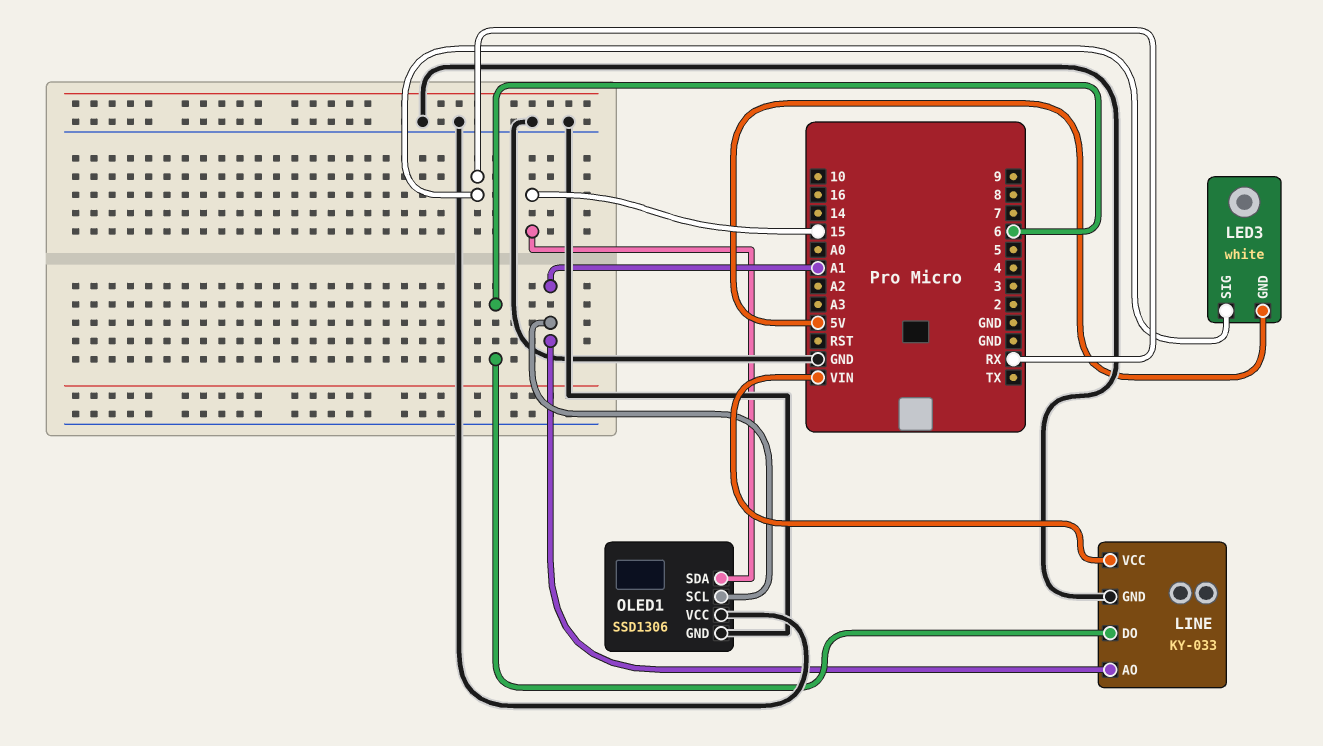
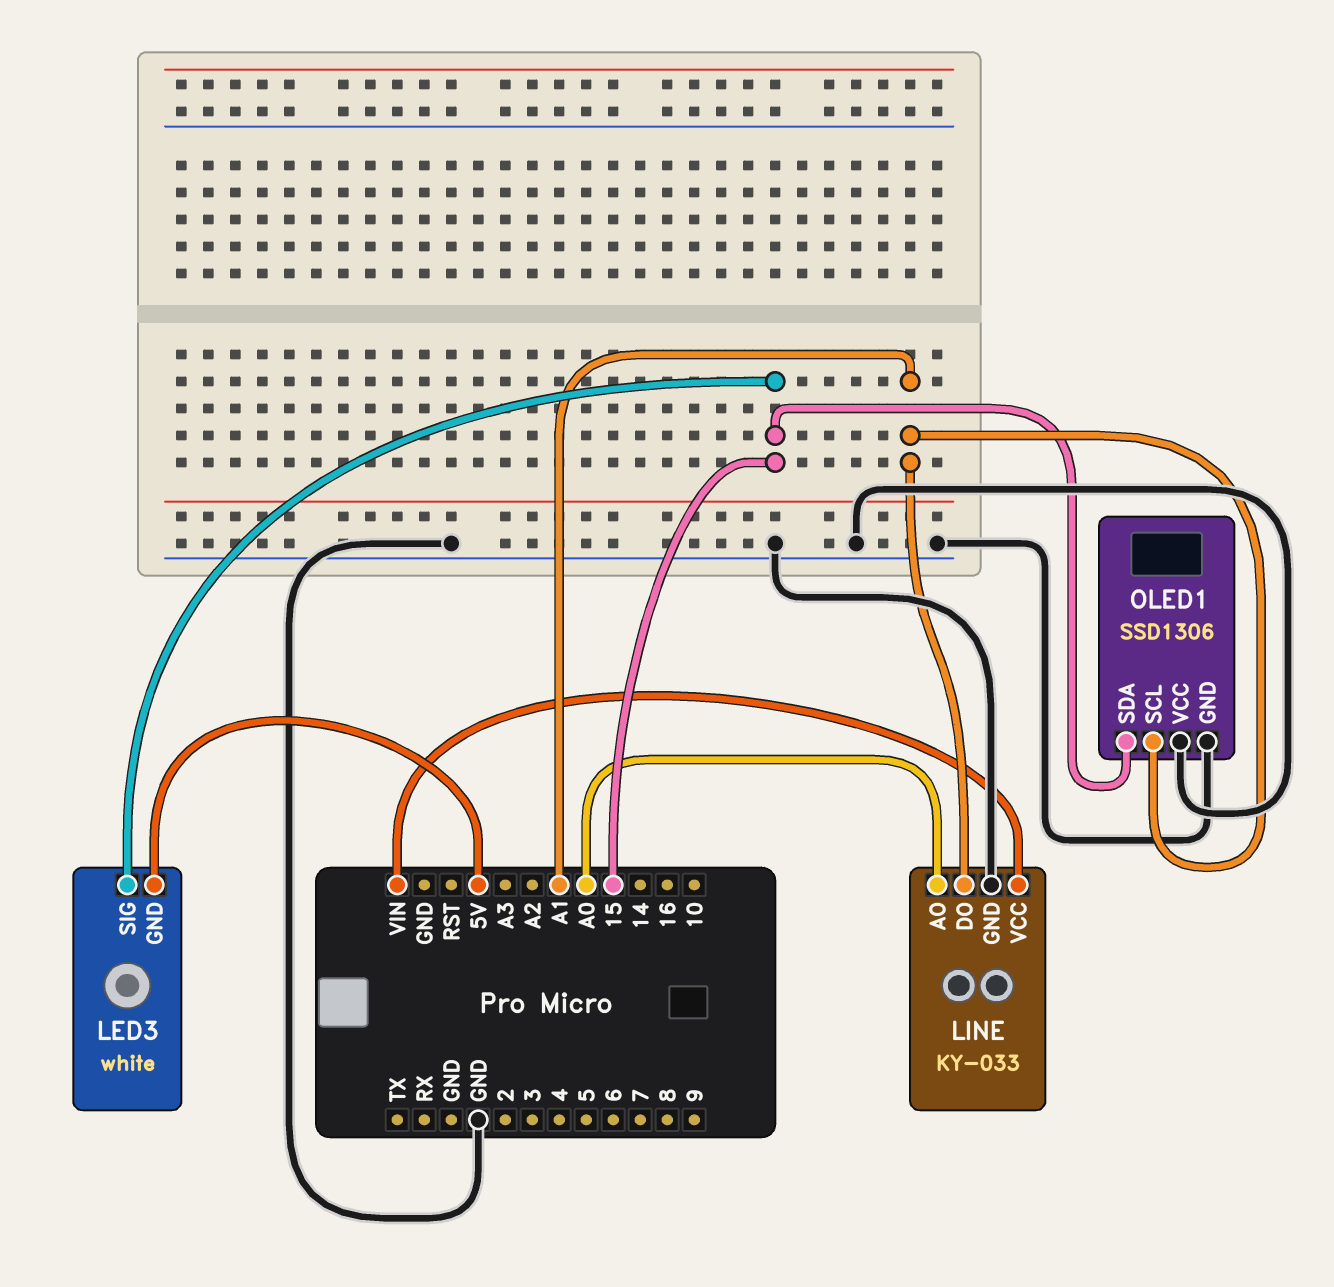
LED3 pin SIG: RX -> 15
LINE pin AO: A1 -> A0
LINE pin DO: 6 -> A1

